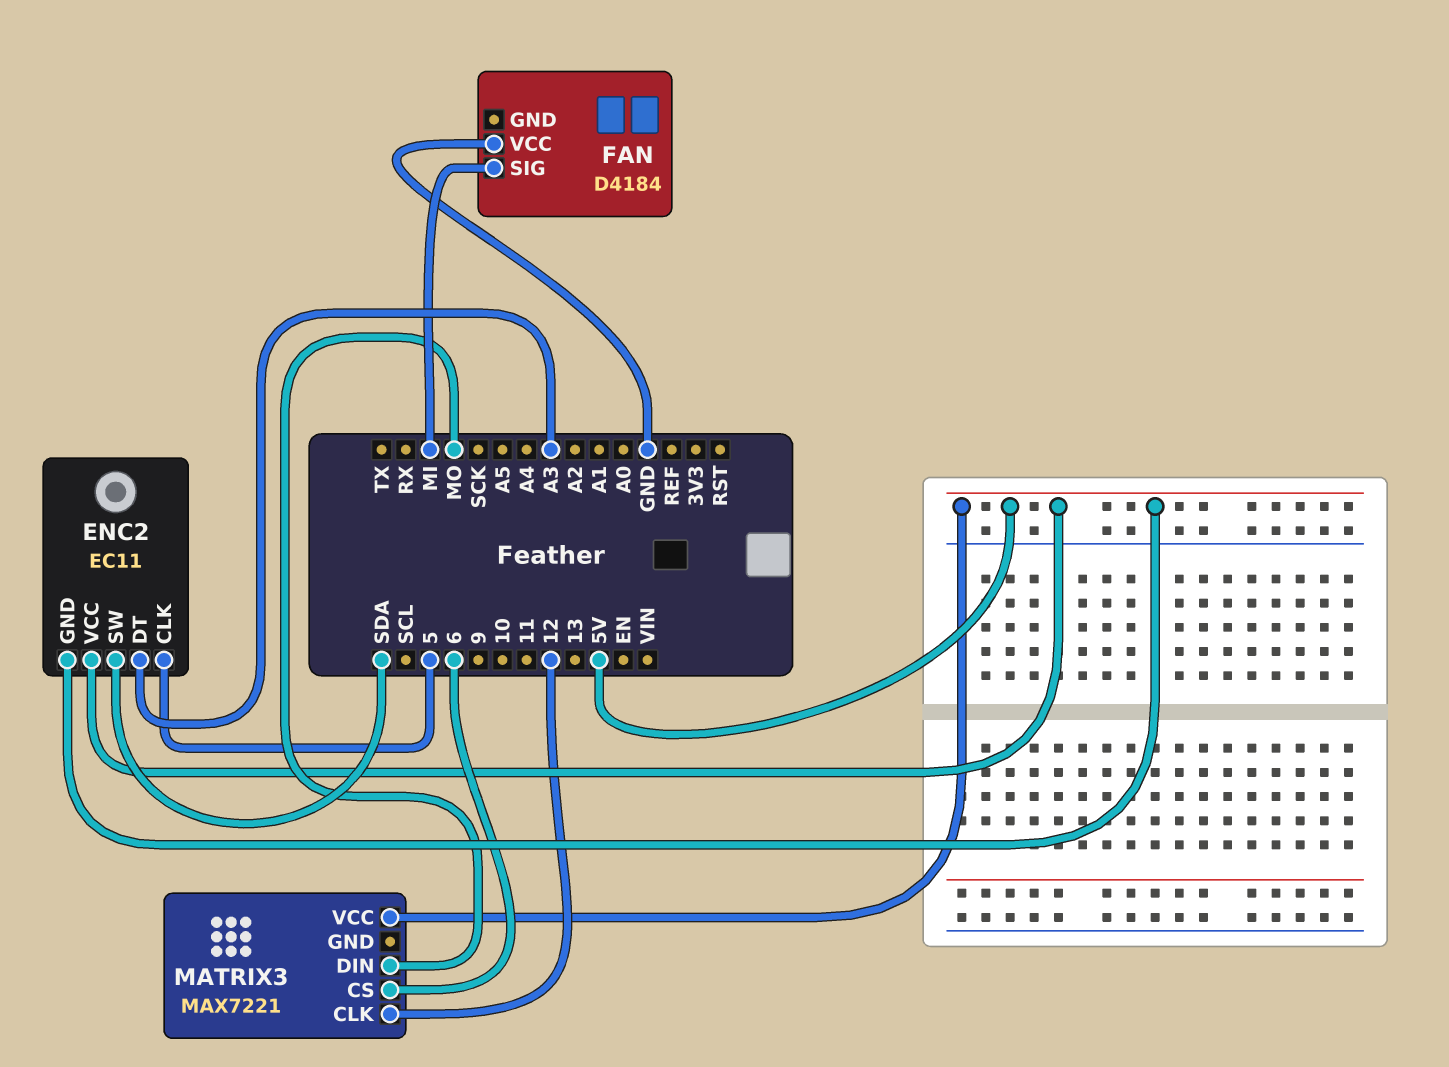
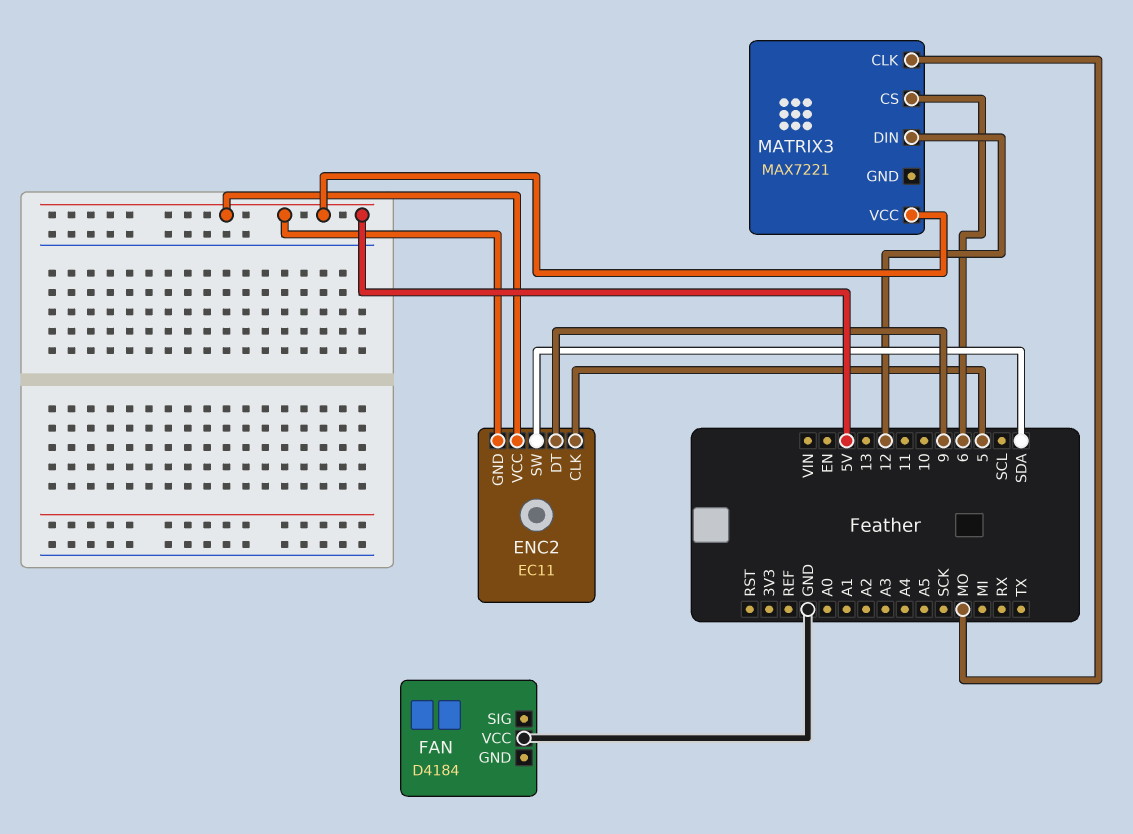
ENC2 pin DT: A3 -> 9
FAN pin SIG: MI -> none
MATRIX3 pin CLK: 12 -> MO
MATRIX3 pin DIN: MO -> 12

